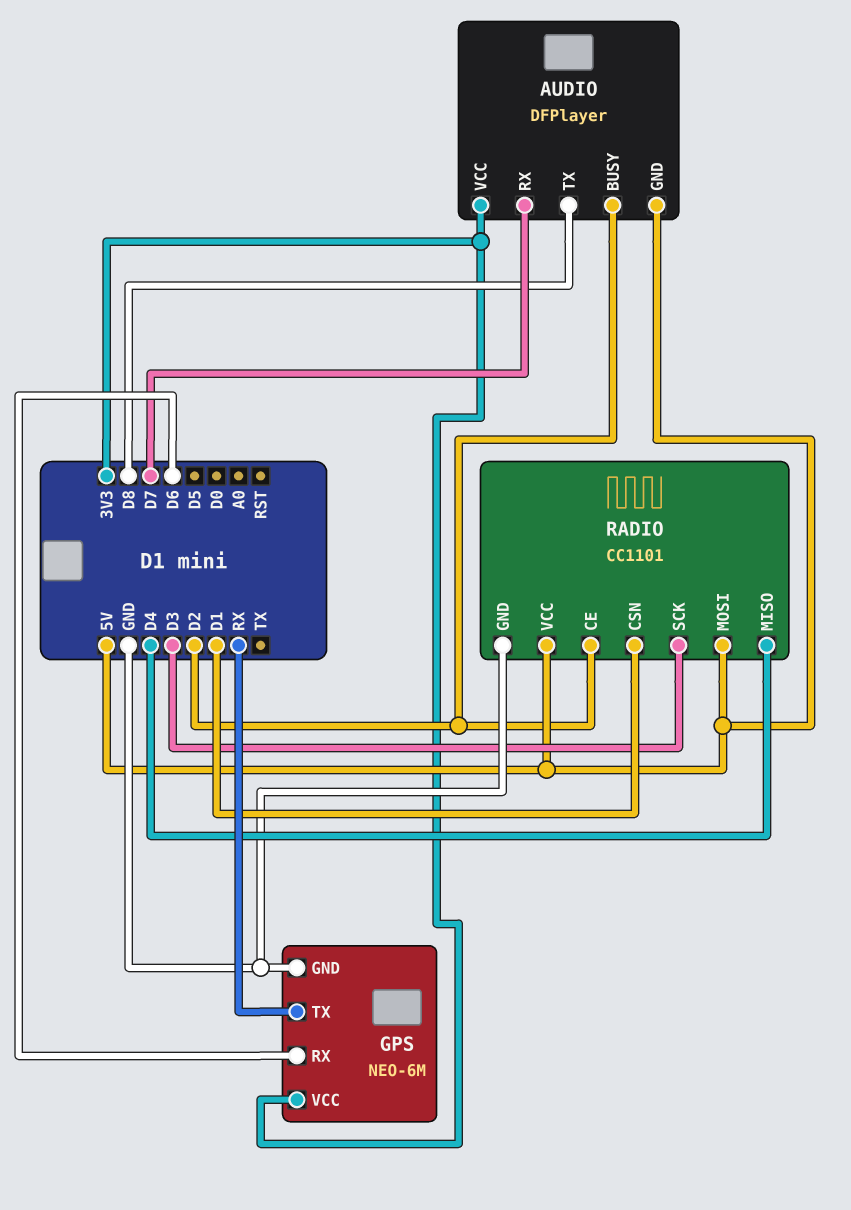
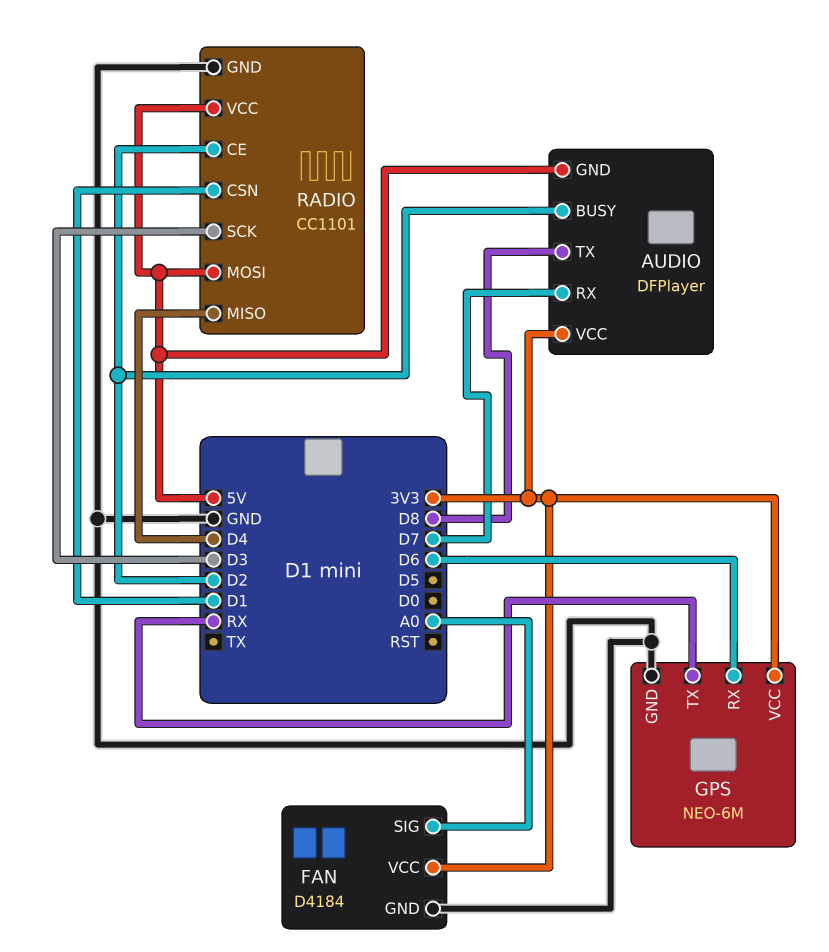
FAN: none -> D4184
FAN pin GND: none -> GND
FAN pin SIG: none -> A0
FAN pin VCC: none -> 3V3

